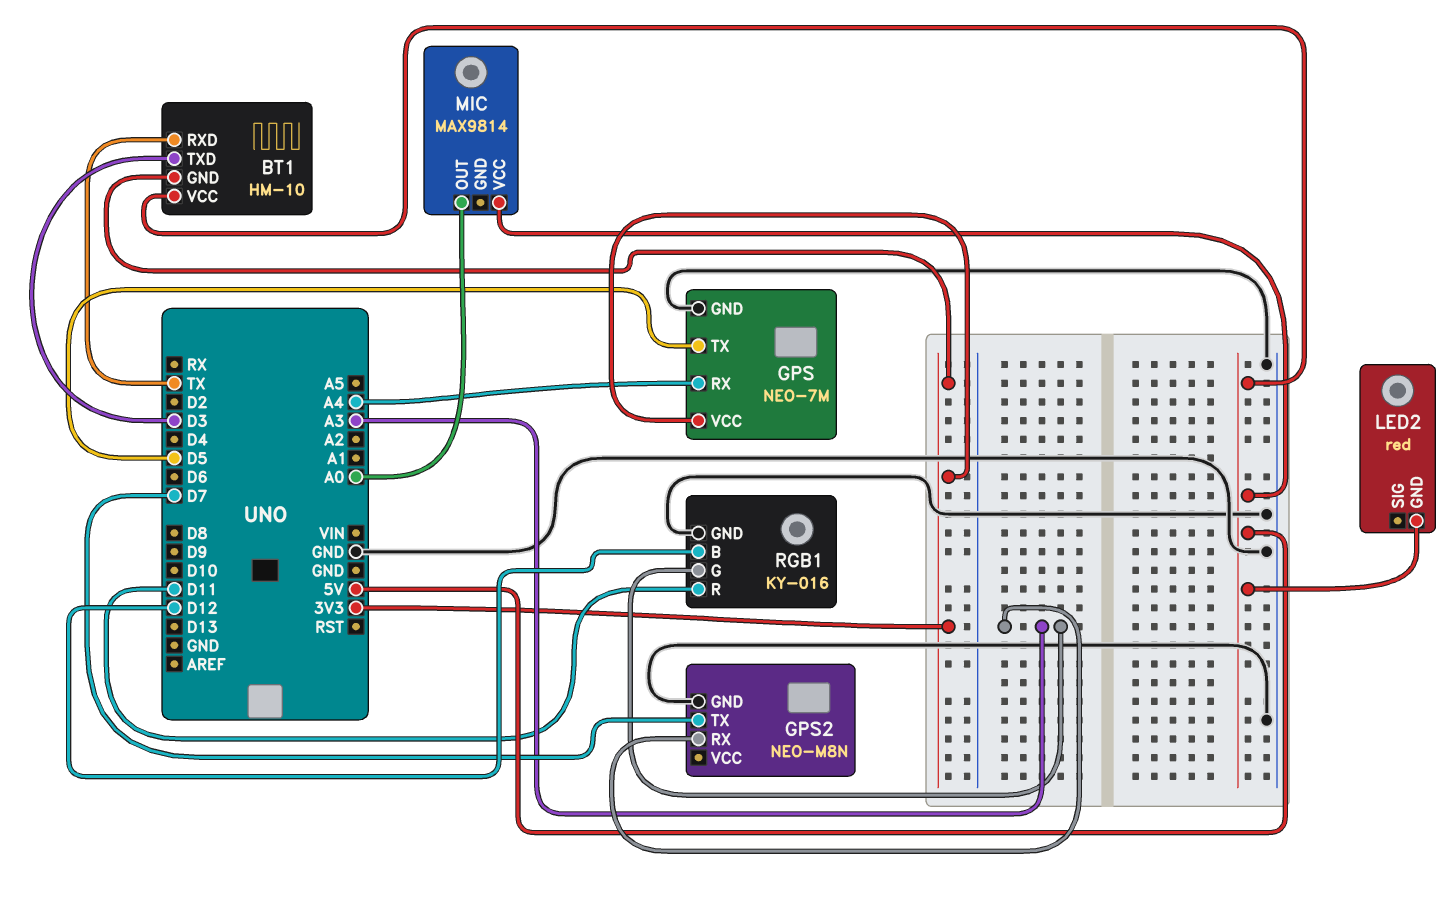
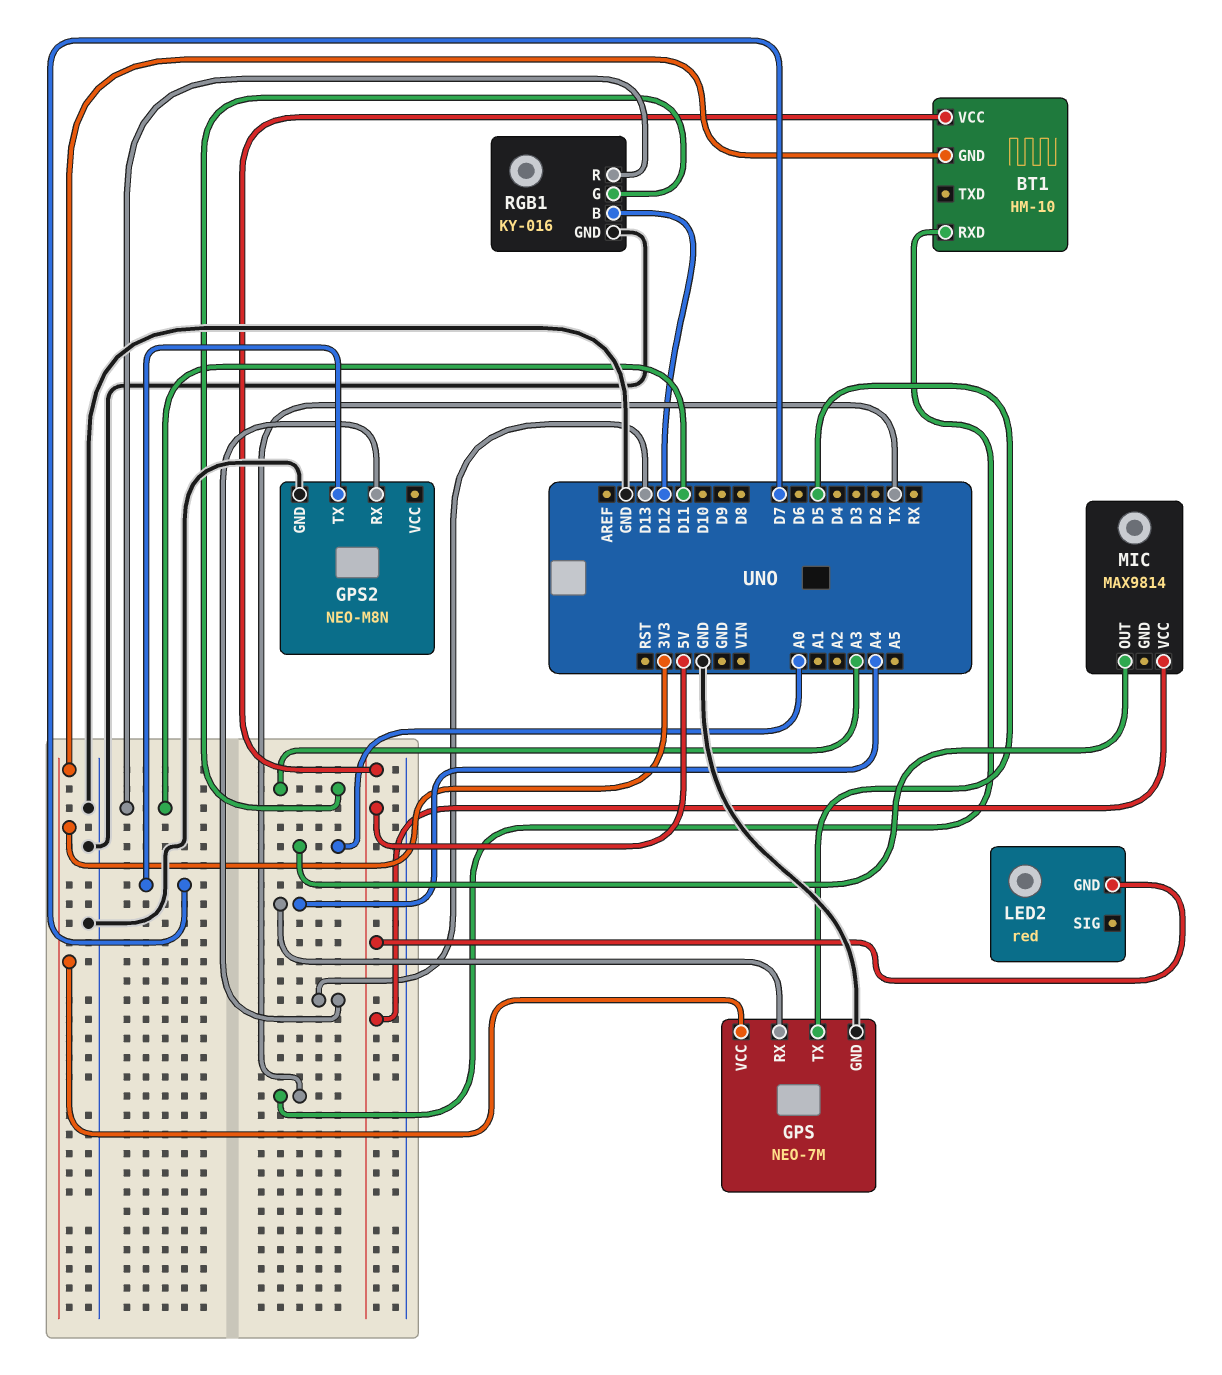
BT1 pin TXD: D3 -> none
GPS2 pin RX: A3 -> D13

